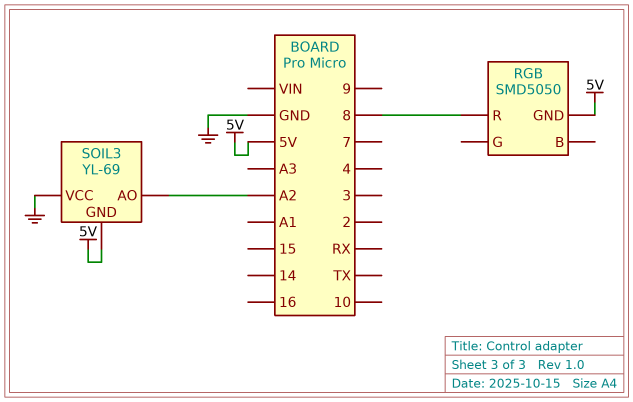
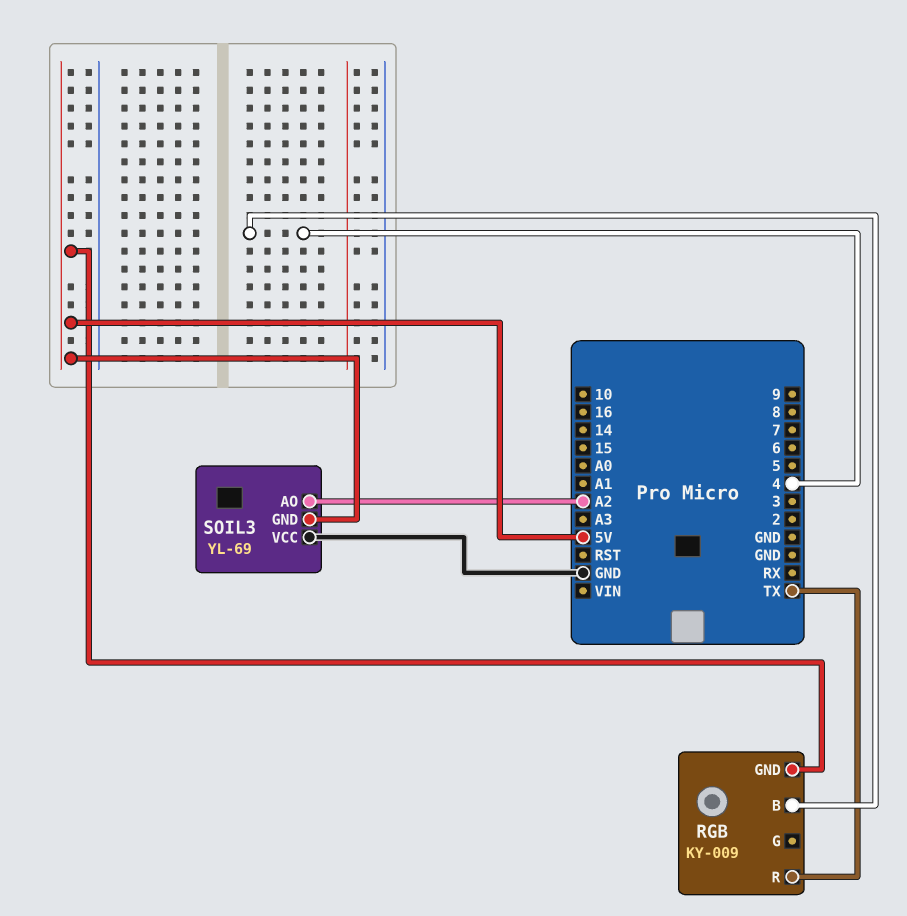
RGB: SMD5050 -> KY-009
RGB pin B: none -> 4
RGB pin R: 8 -> TX

